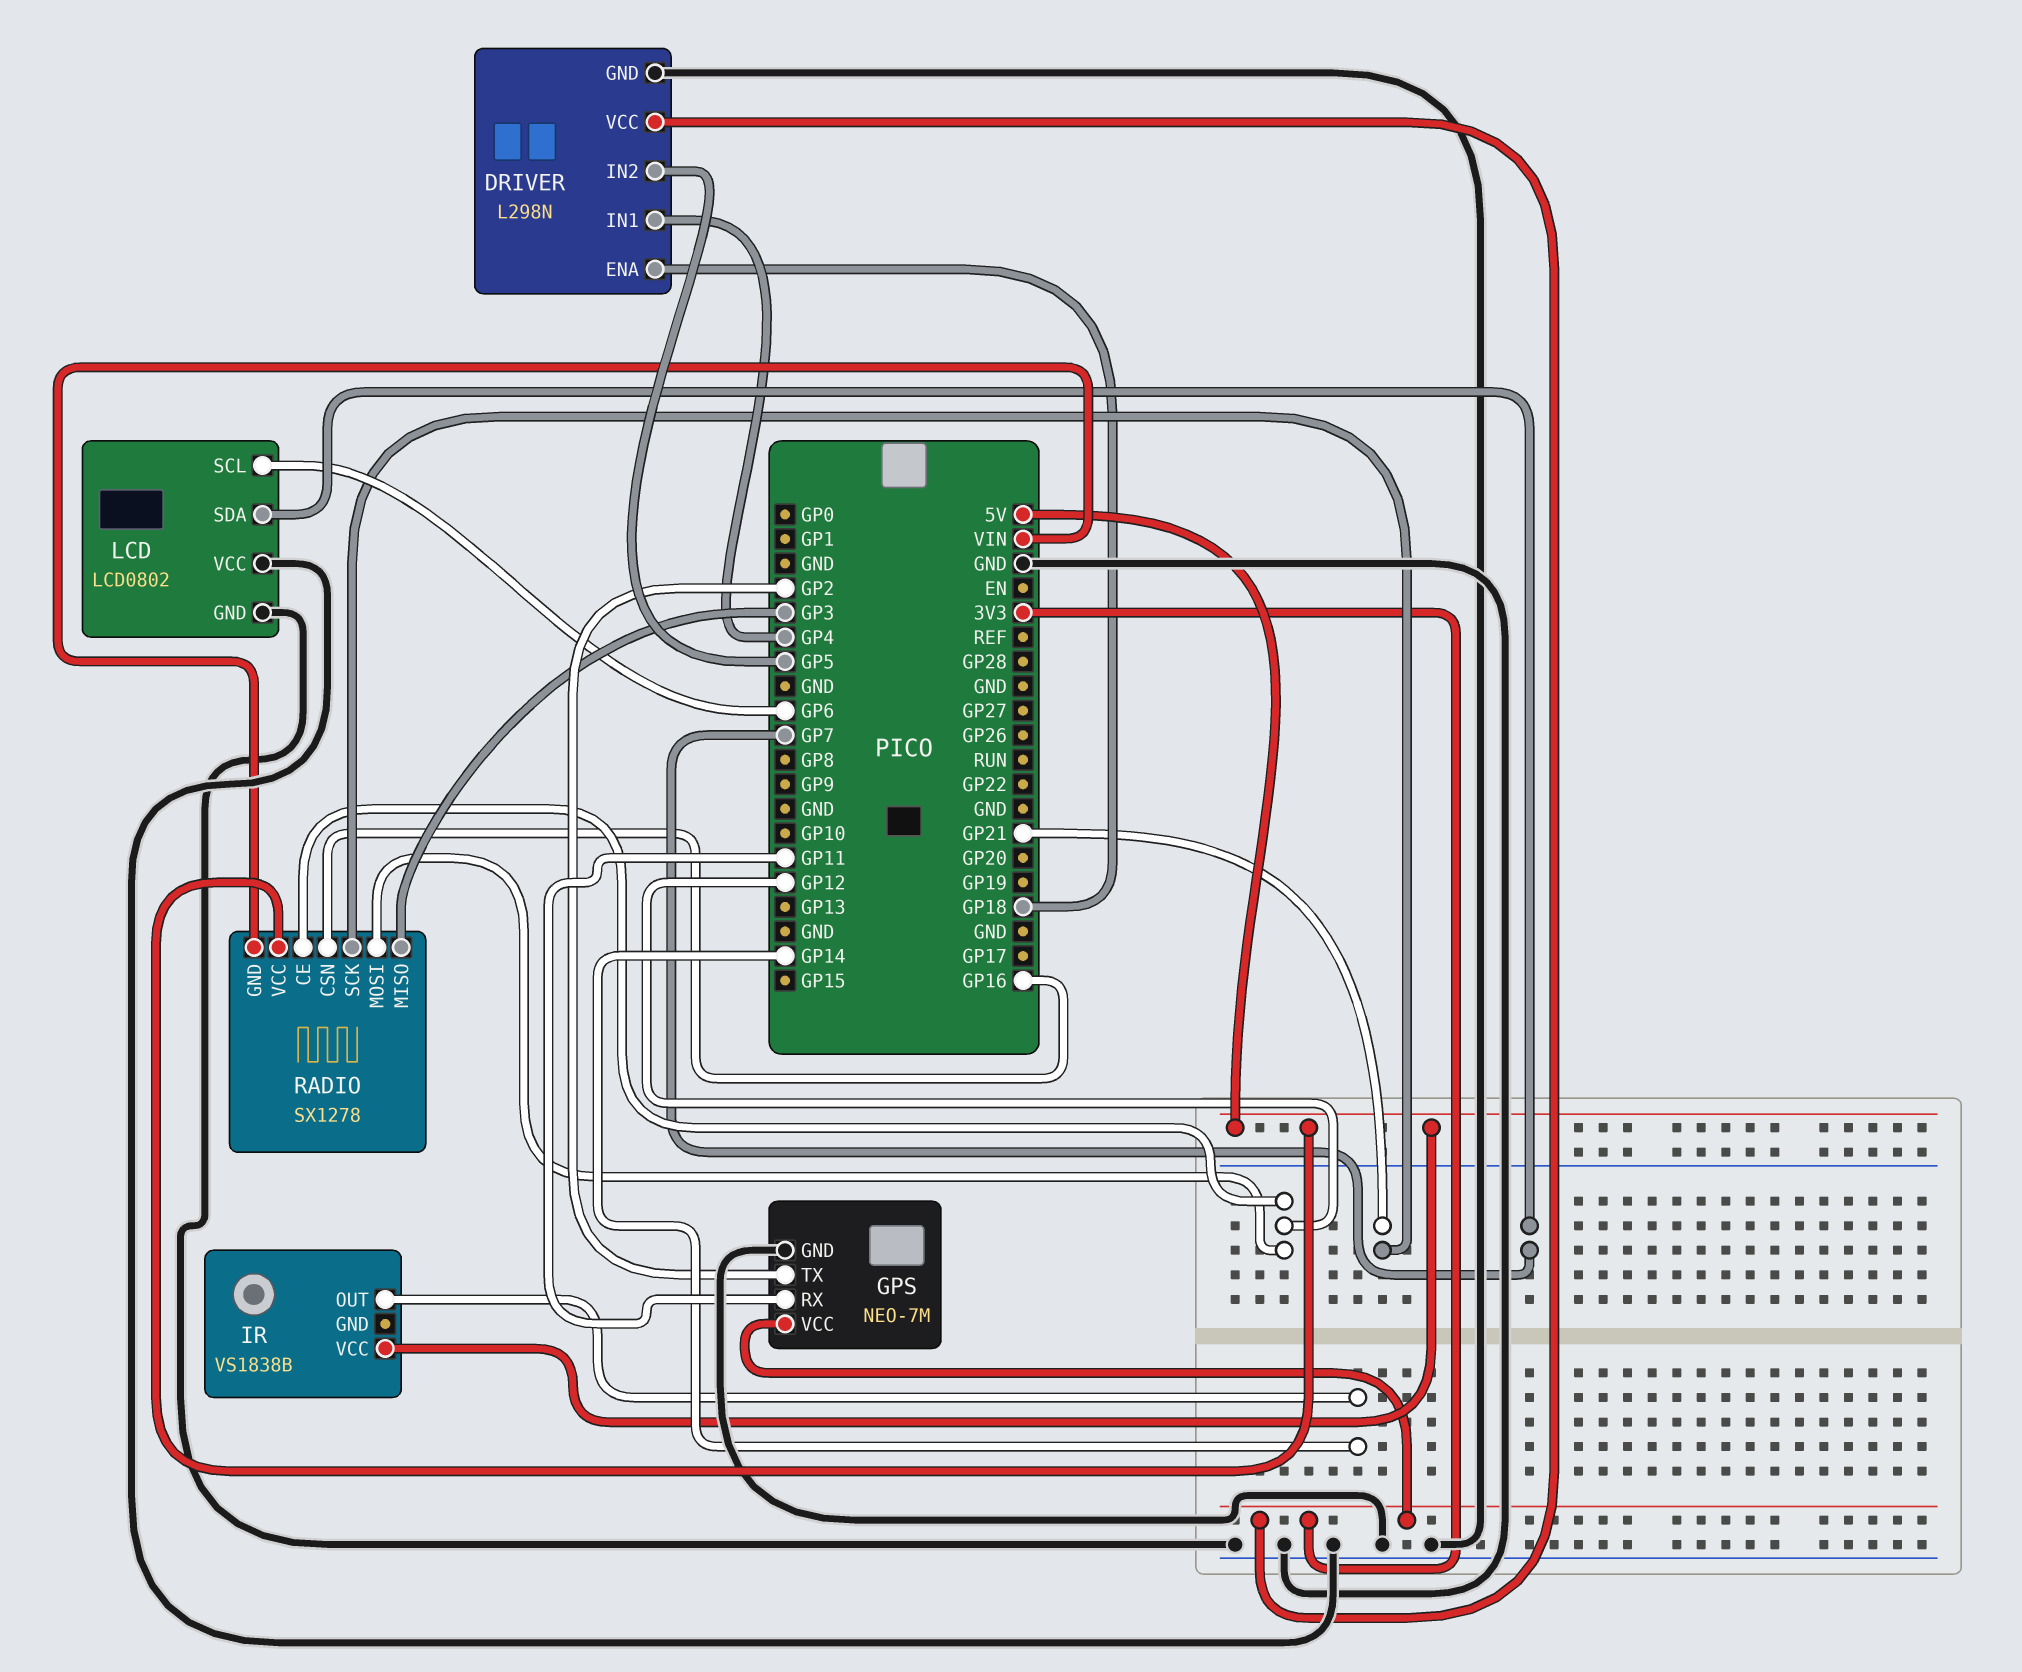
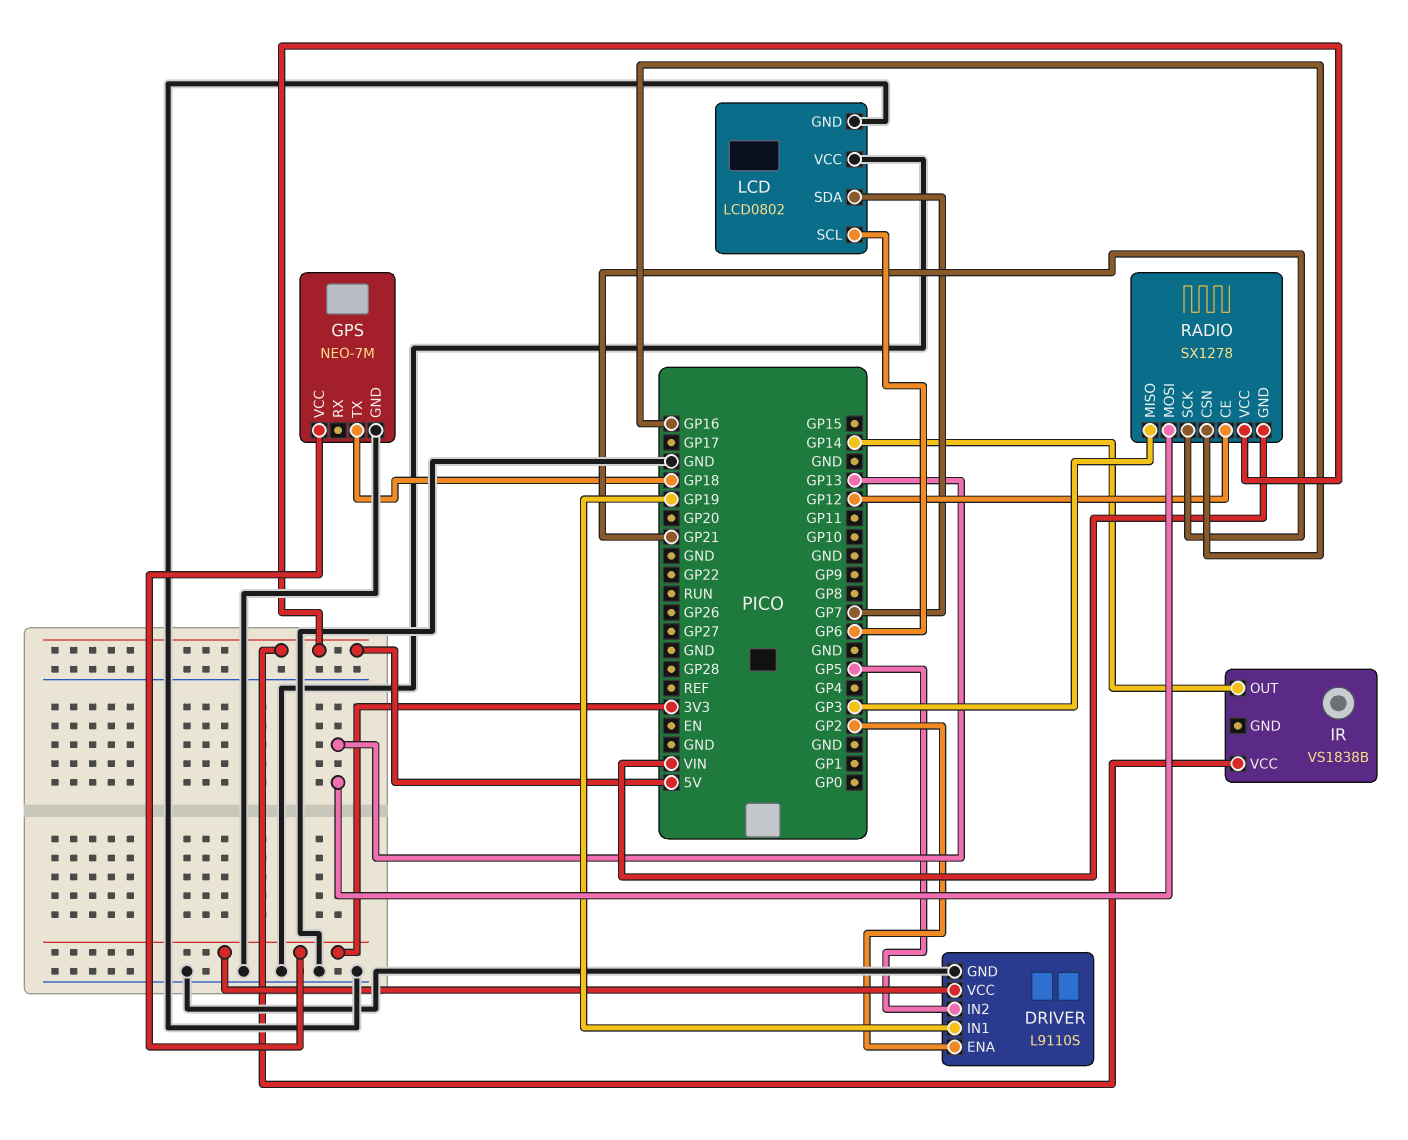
DRIVER: L298N -> L9110S
DRIVER pin ENA: GP18 -> GP2
DRIVER pin IN1: GP4 -> GP19
GPS pin RX: GP11 -> none
GPS pin TX: GP2 -> GP18
RADIO pin MOSI: GP12 -> GP13

